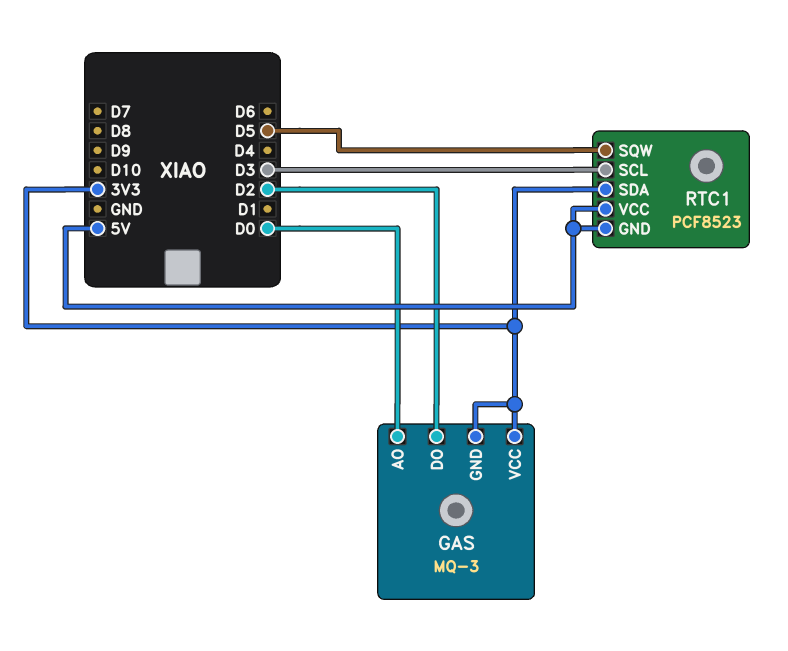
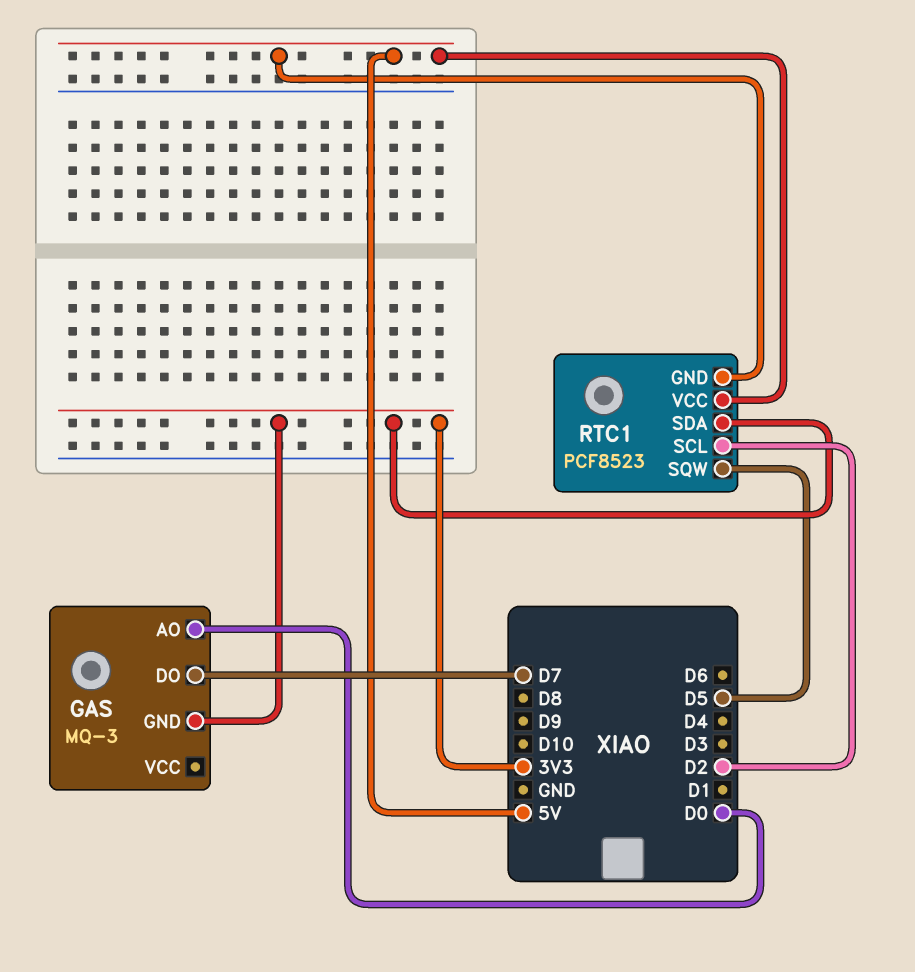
GAS pin DO: D2 -> D7
GAS pin VCC: 3V3 -> none
RTC1 pin SCL: D3 -> D2

